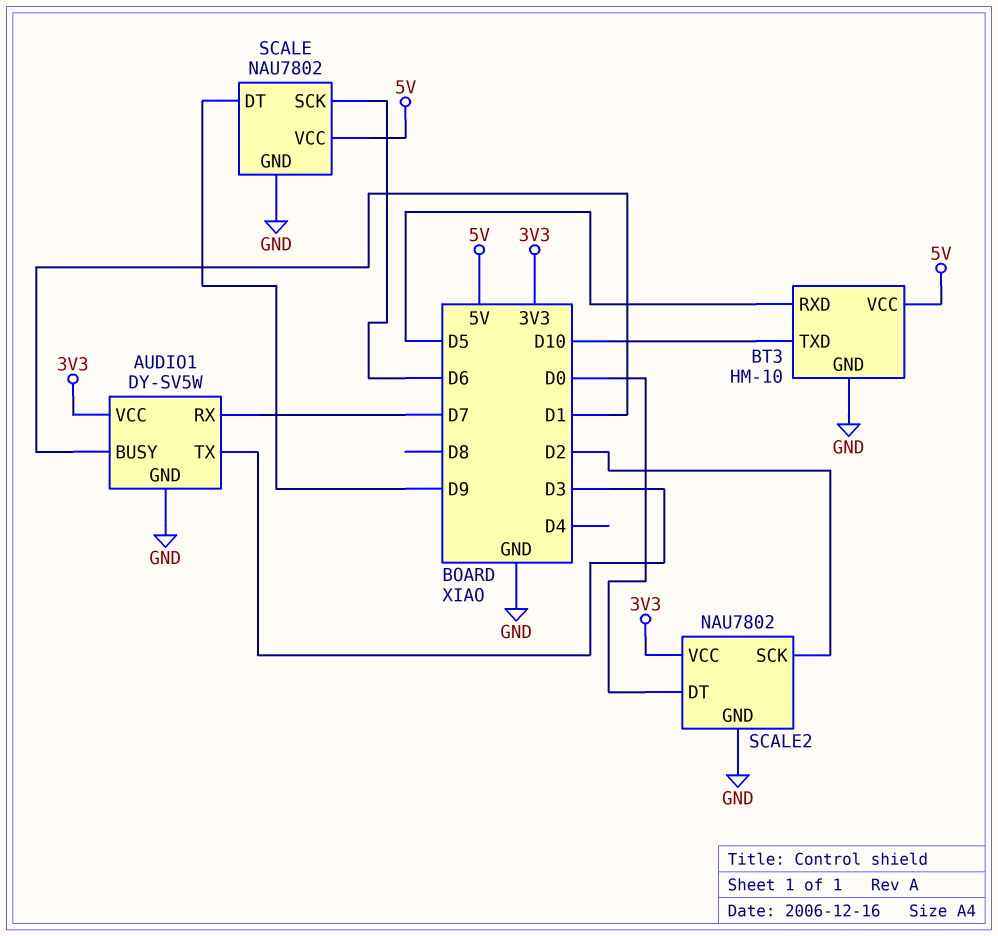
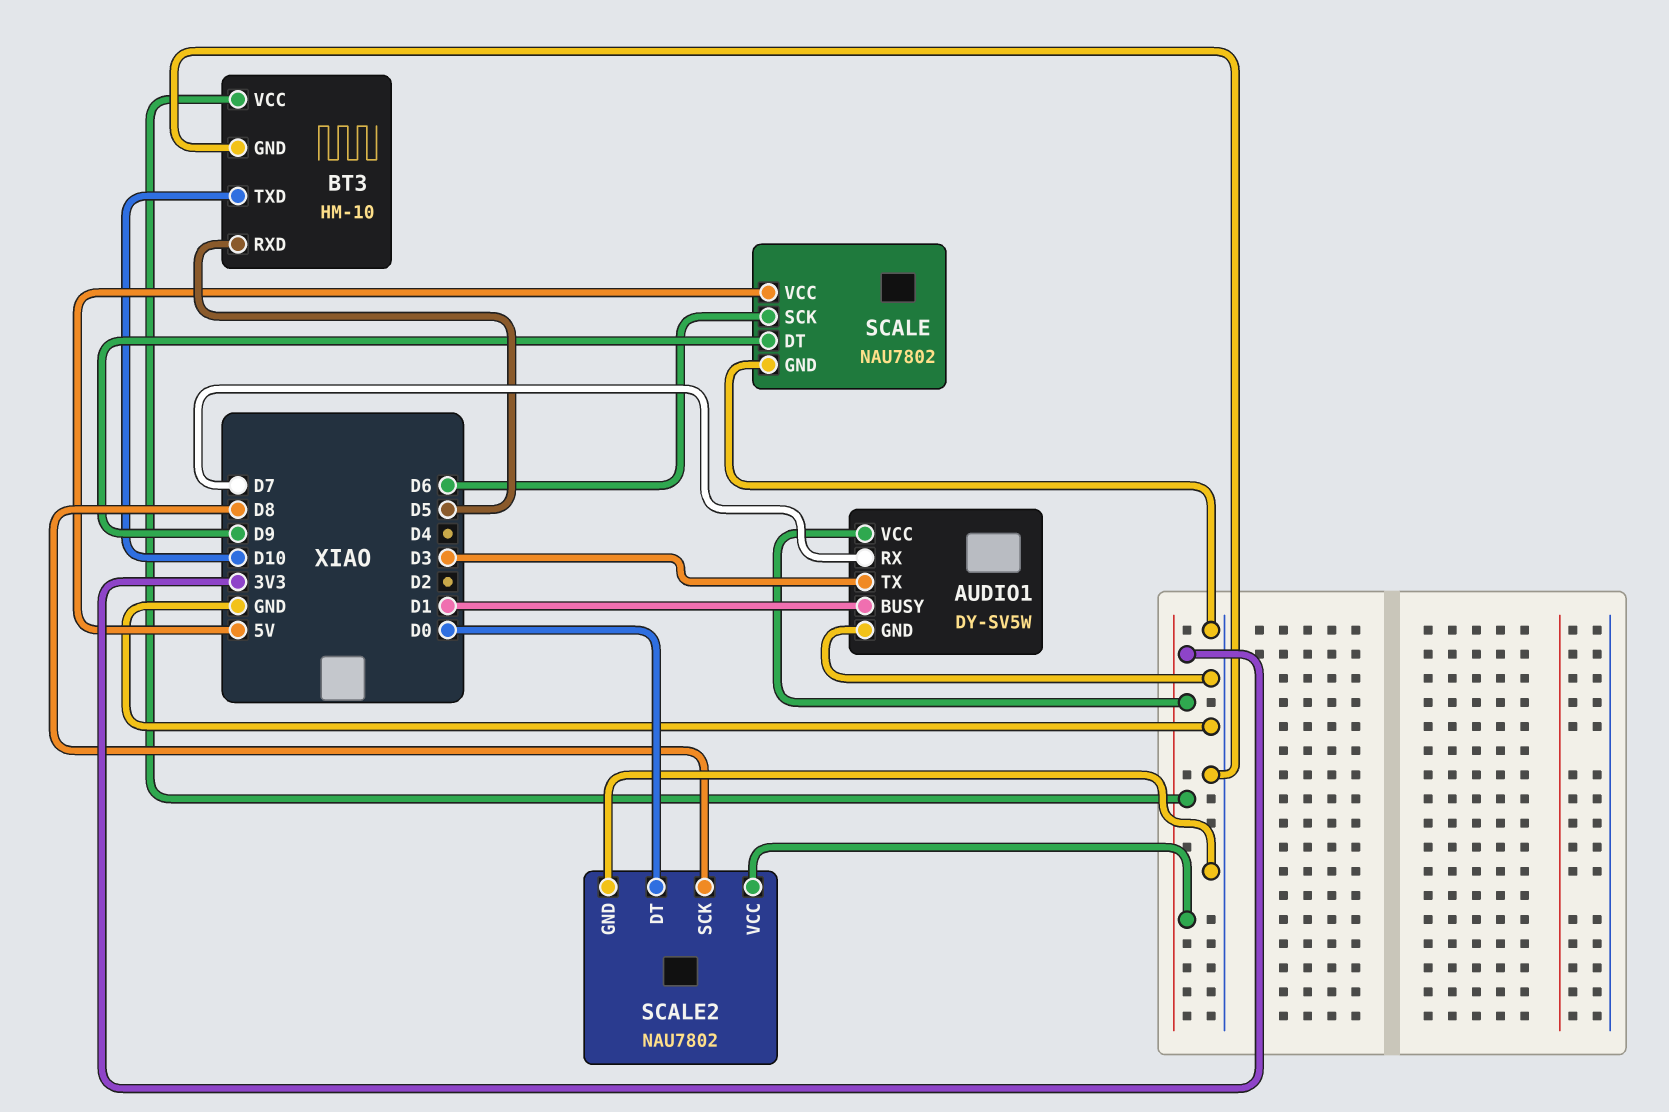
BT3 pin VCC: 5V -> 3V3
SCALE2 pin SCK: D2 -> D8

